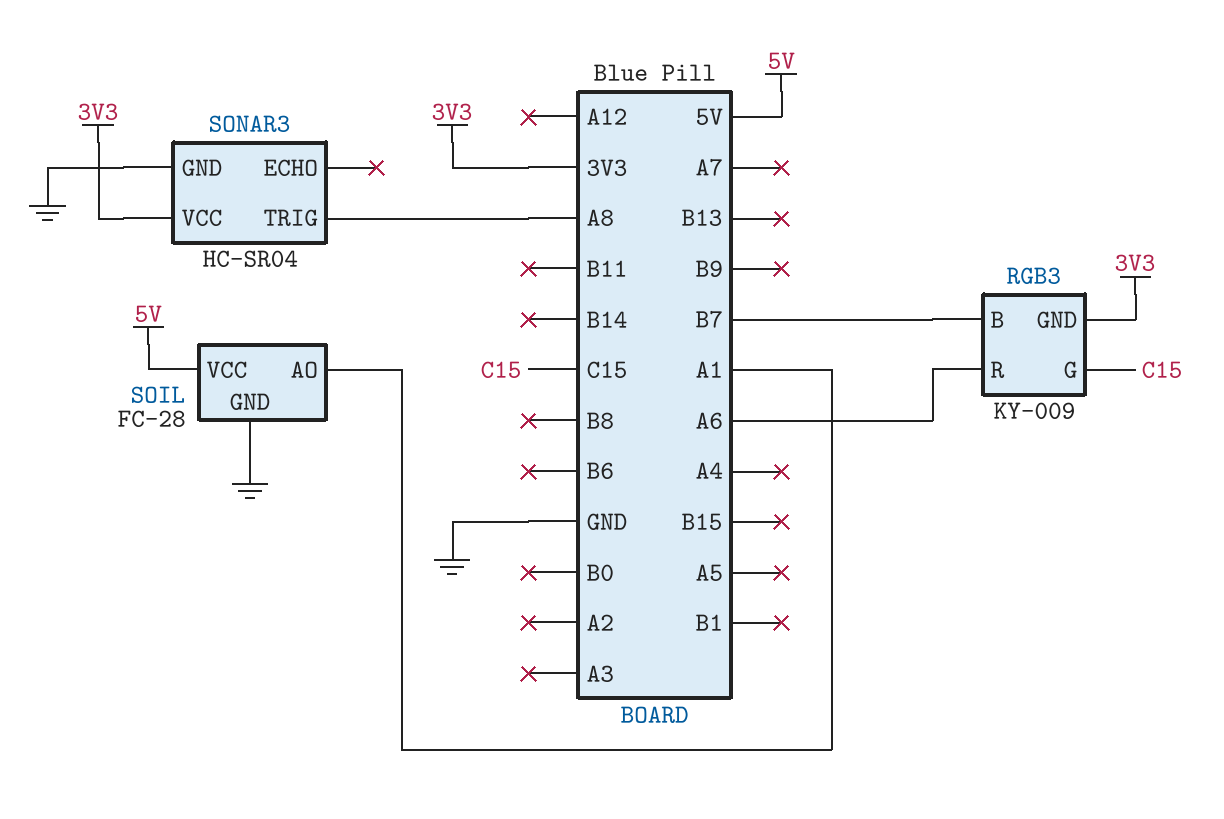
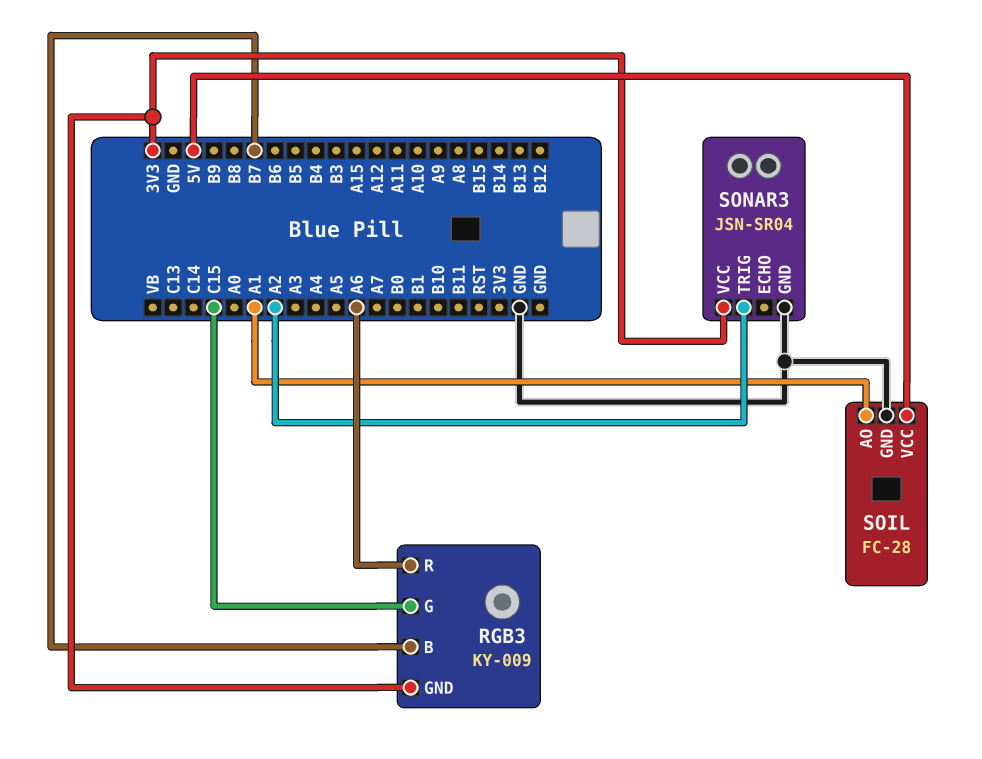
SONAR3: HC-SR04 -> JSN-SR04
SONAR3 pin TRIG: A8 -> A2

